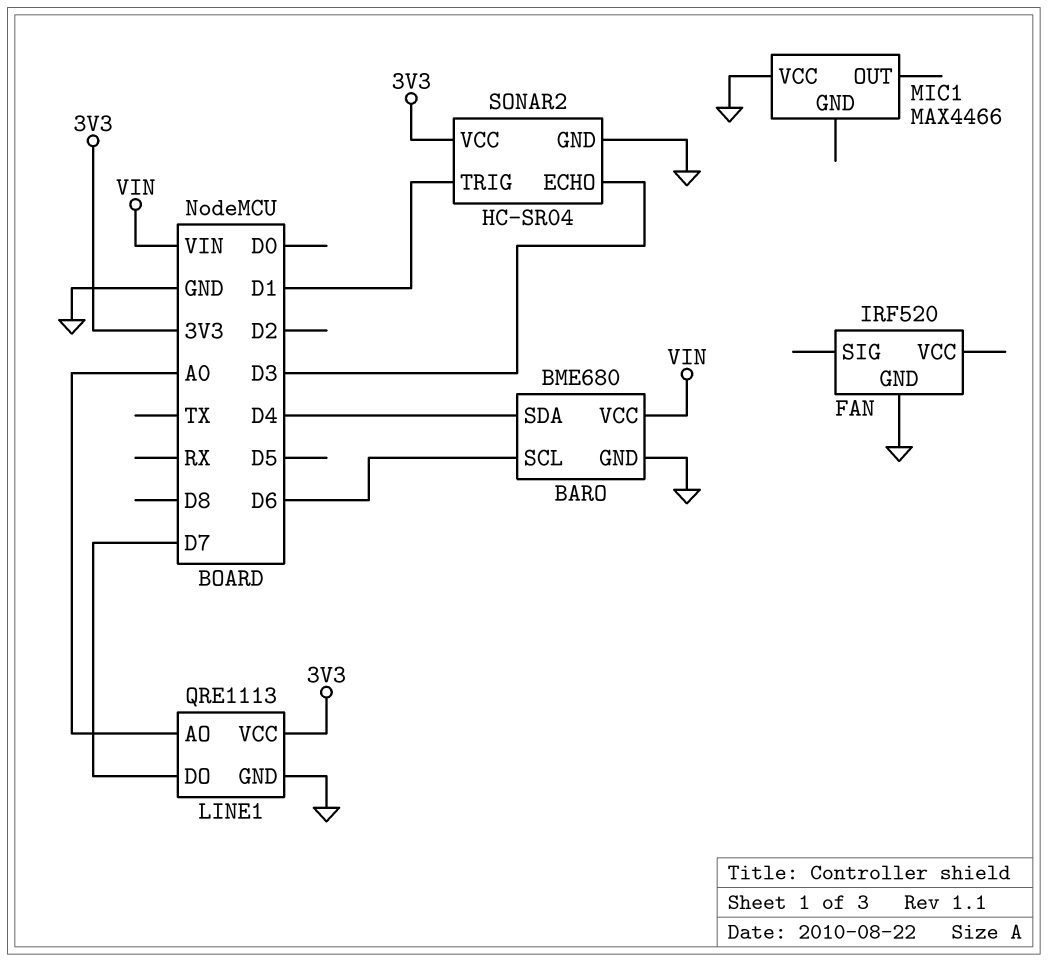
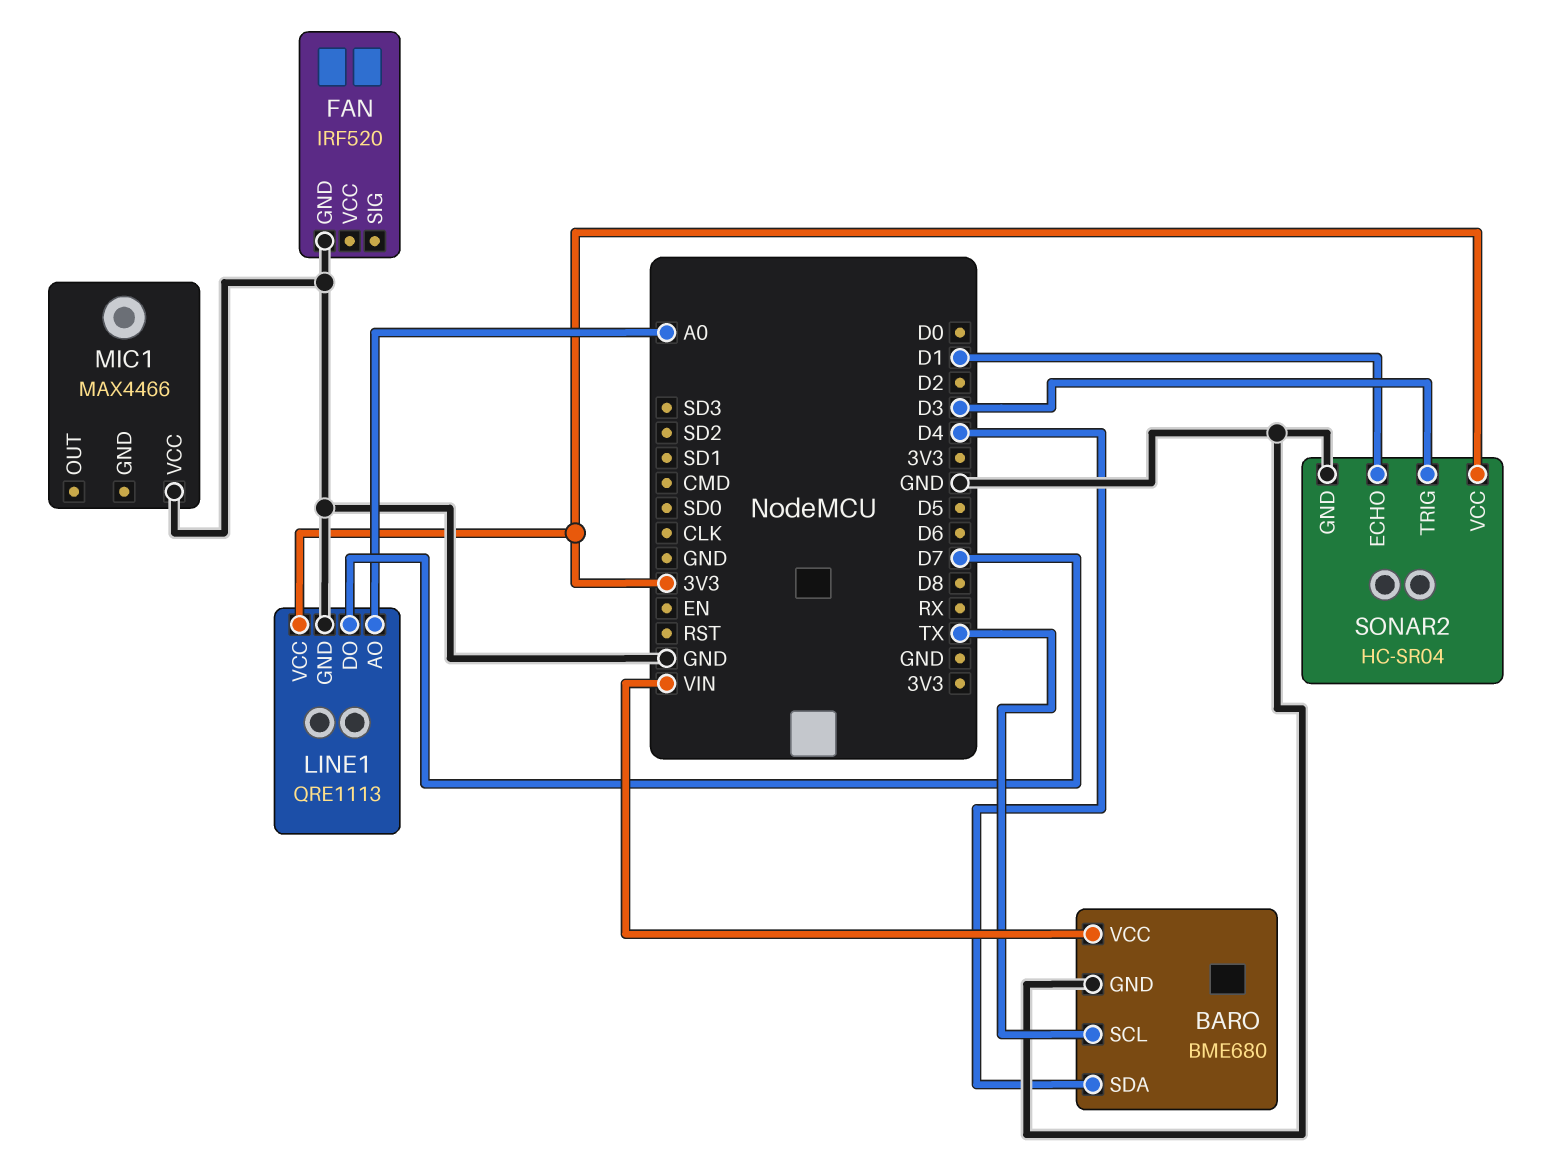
BARO pin SCL: D6 -> TX
SONAR2 pin ECHO: D3 -> D1
SONAR2 pin TRIG: D1 -> D3

